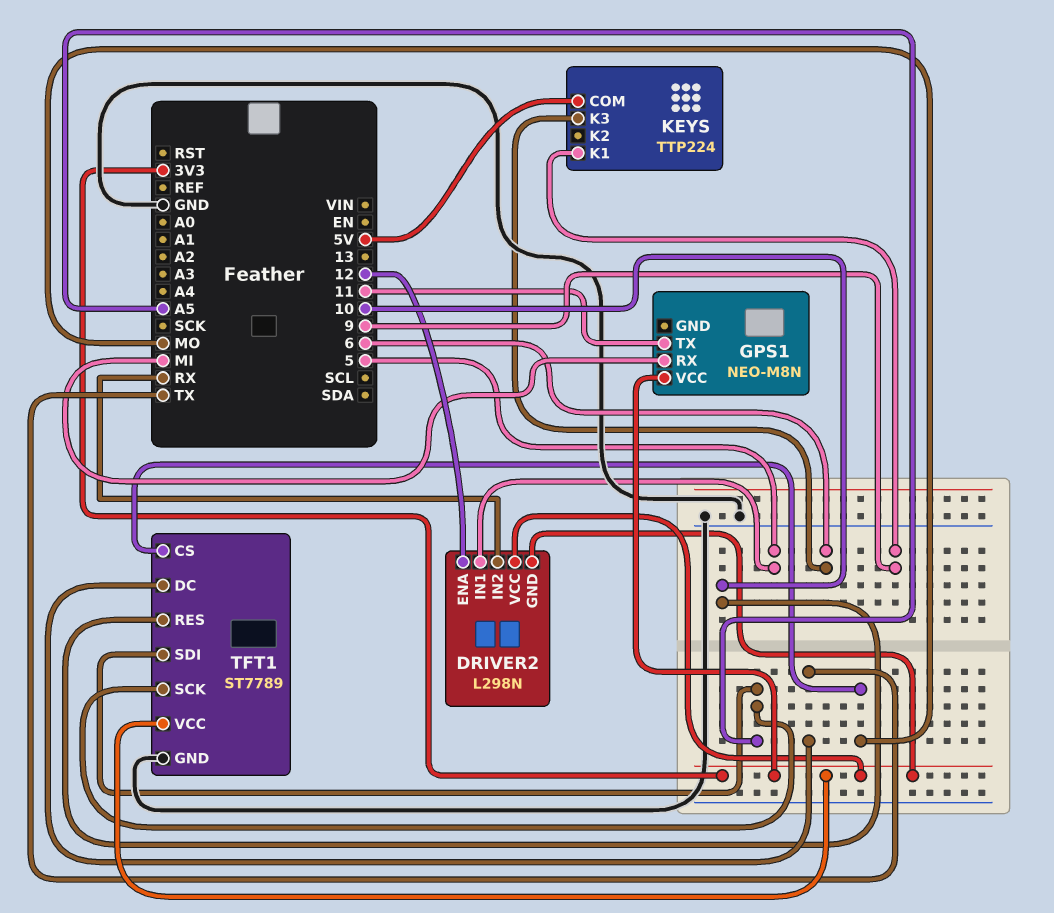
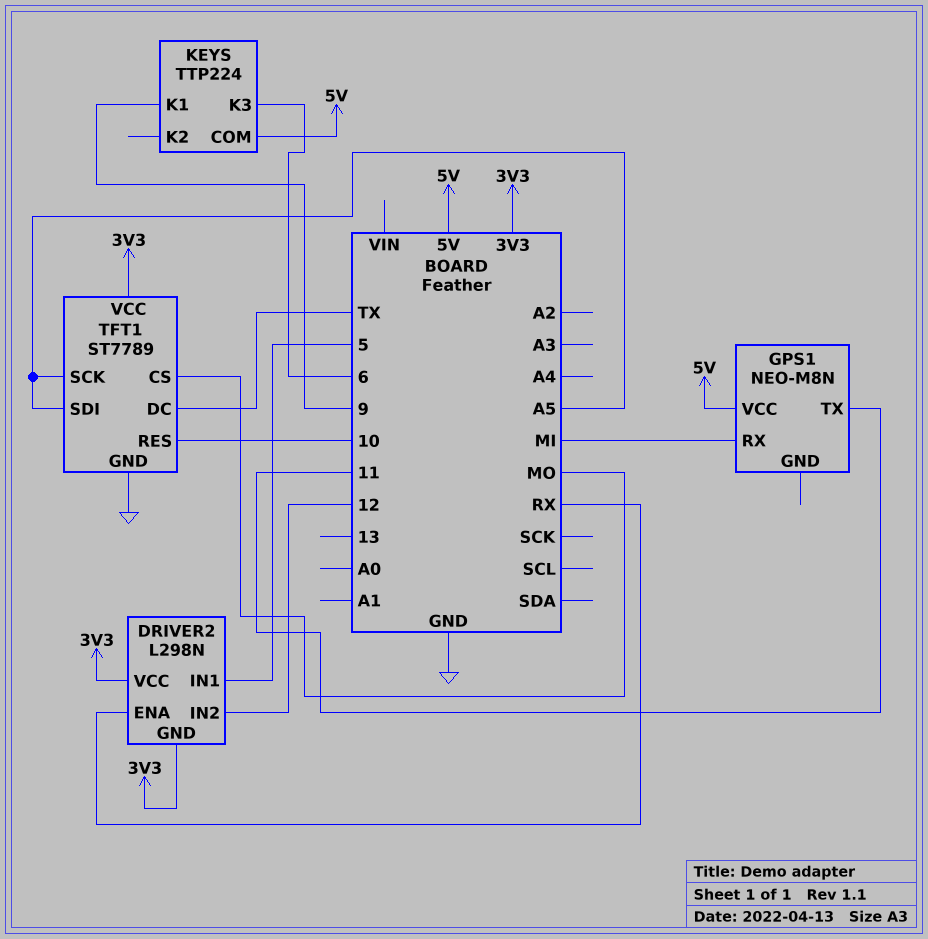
DRIVER2 pin ENA: 12 -> RX
DRIVER2 pin IN2: RX -> 12
GPS1 pin VCC: 3V3 -> 5V

